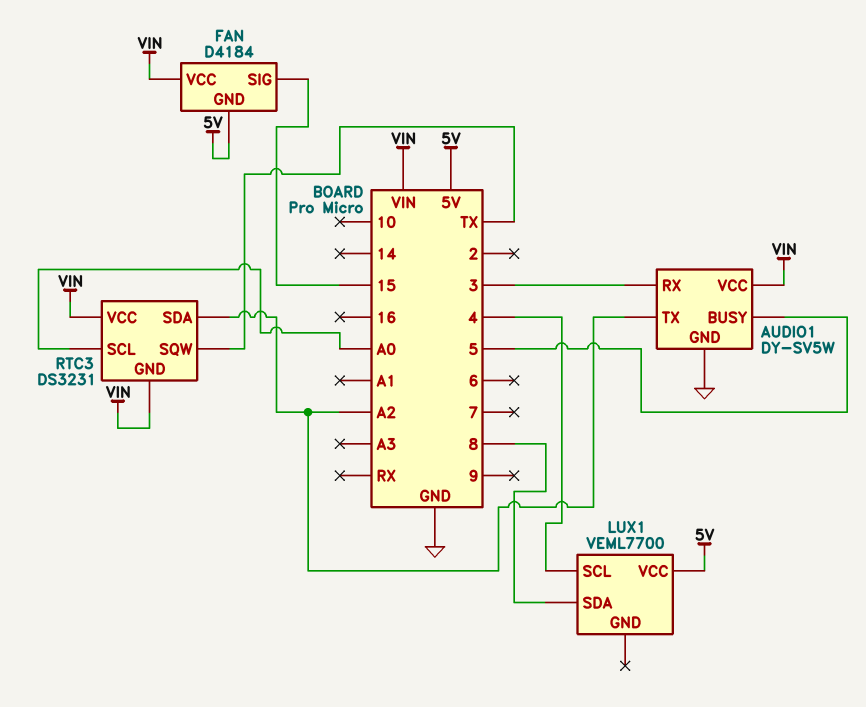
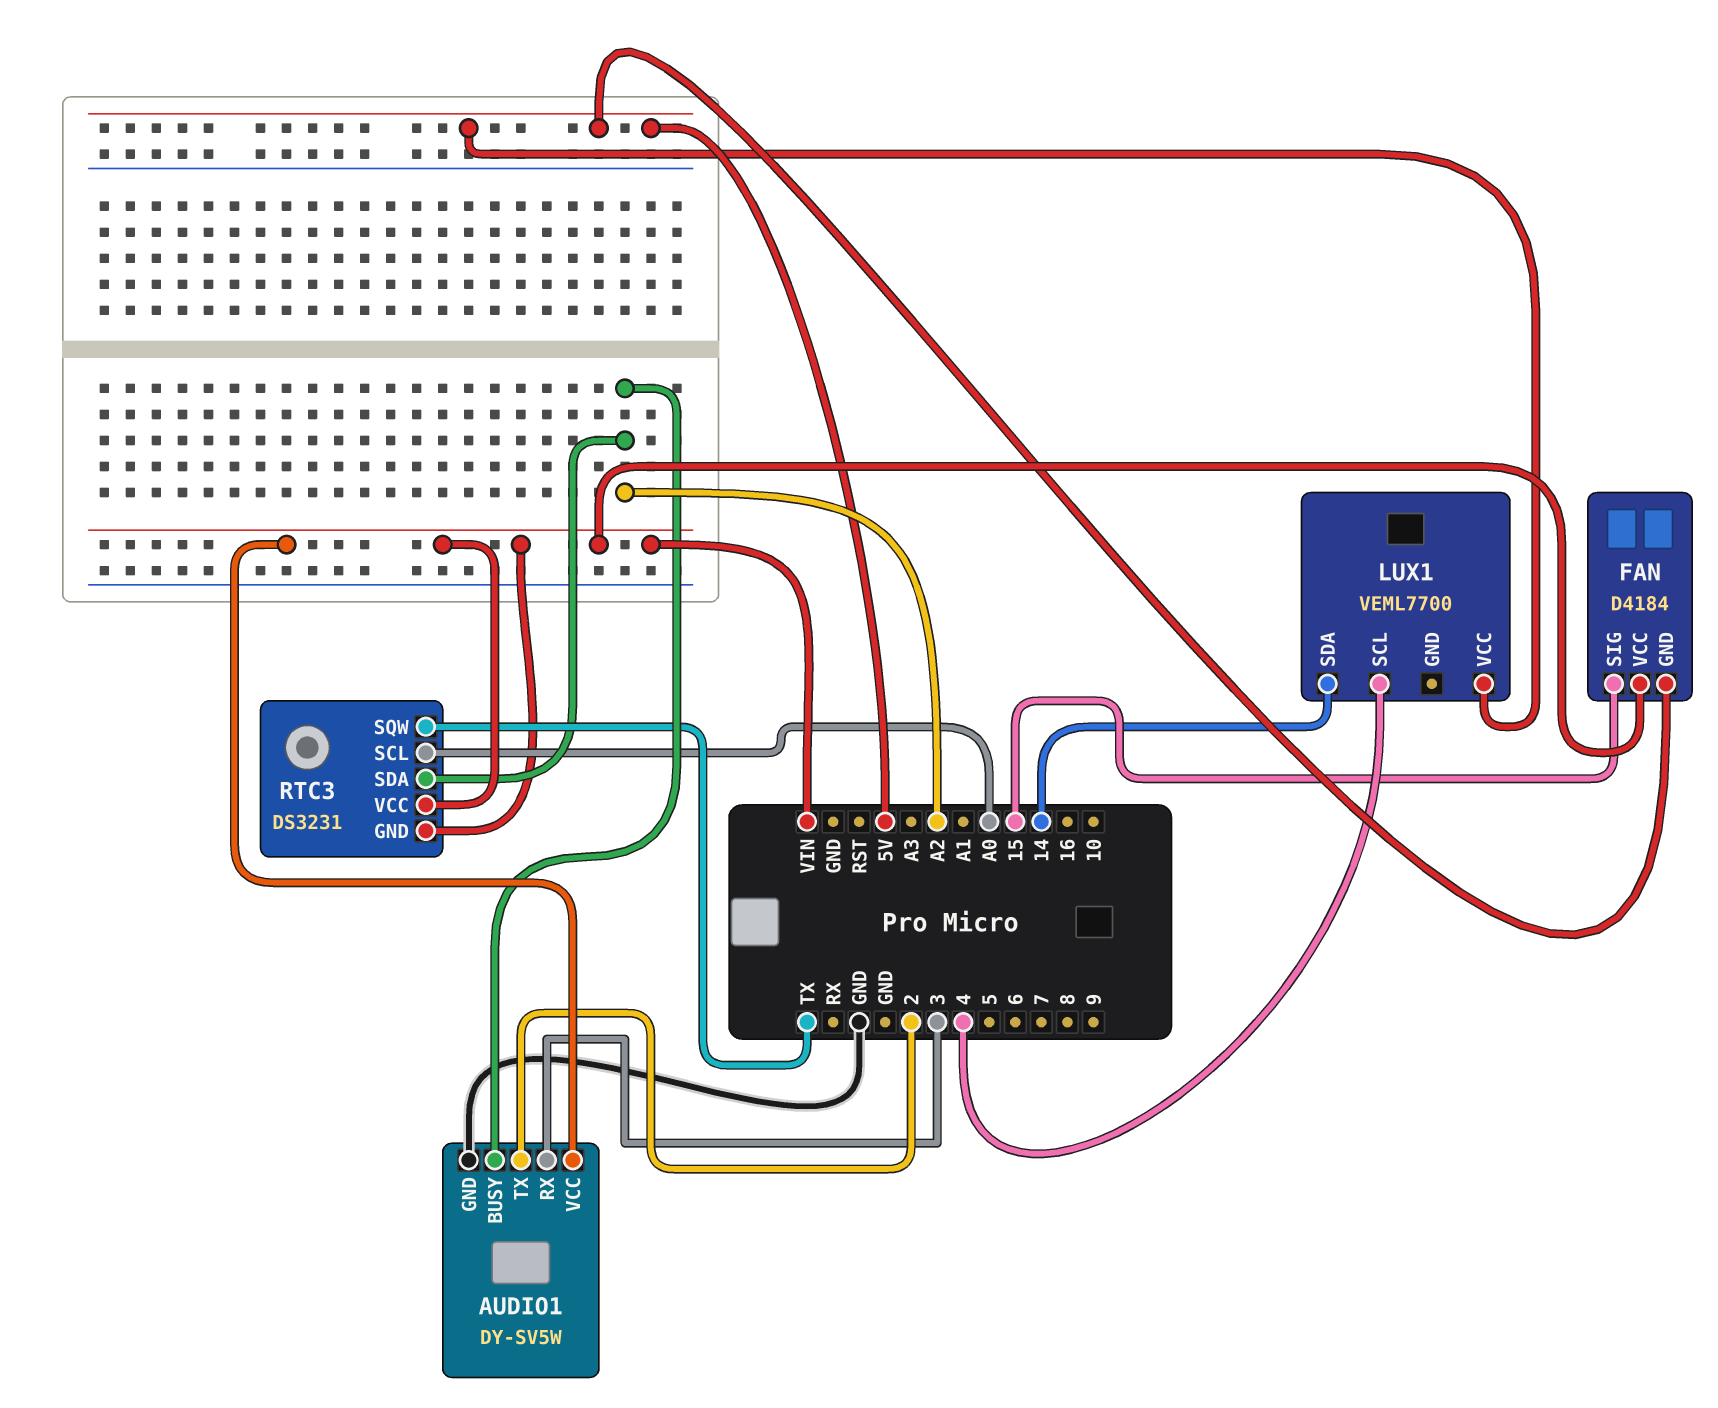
AUDIO1 pin BUSY: 5 -> A2
AUDIO1 pin TX: A2 -> 2
LUX1 pin SDA: 8 -> 14

